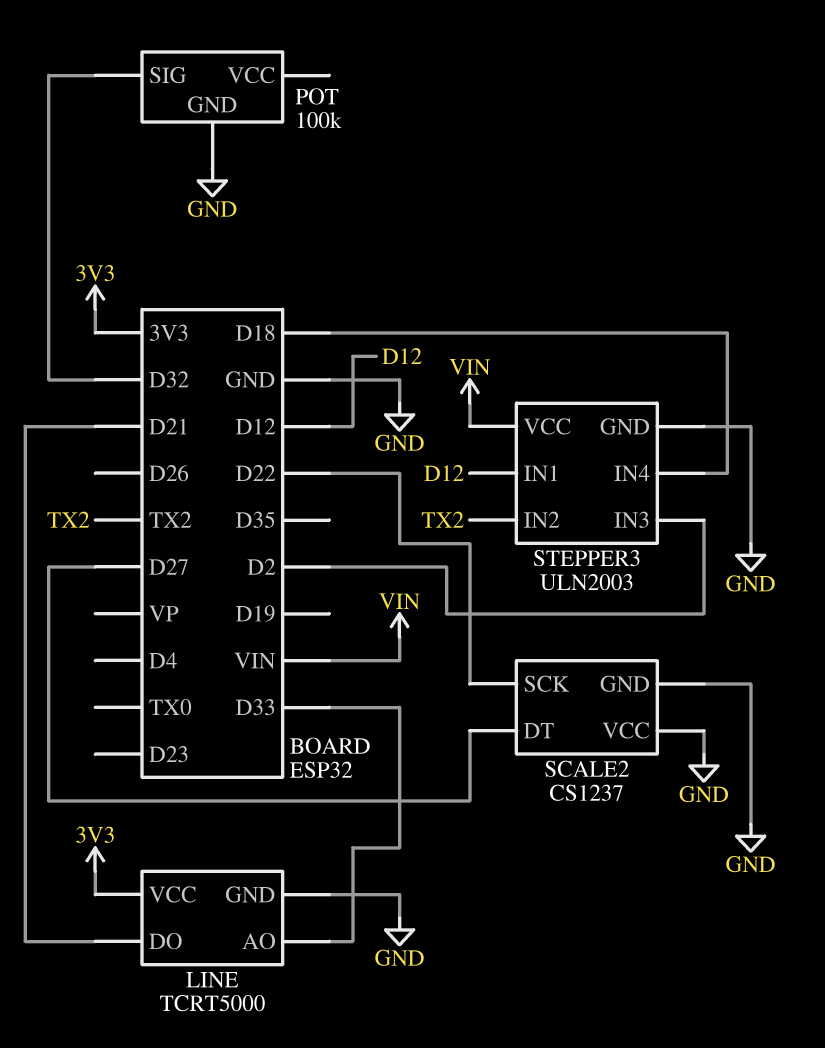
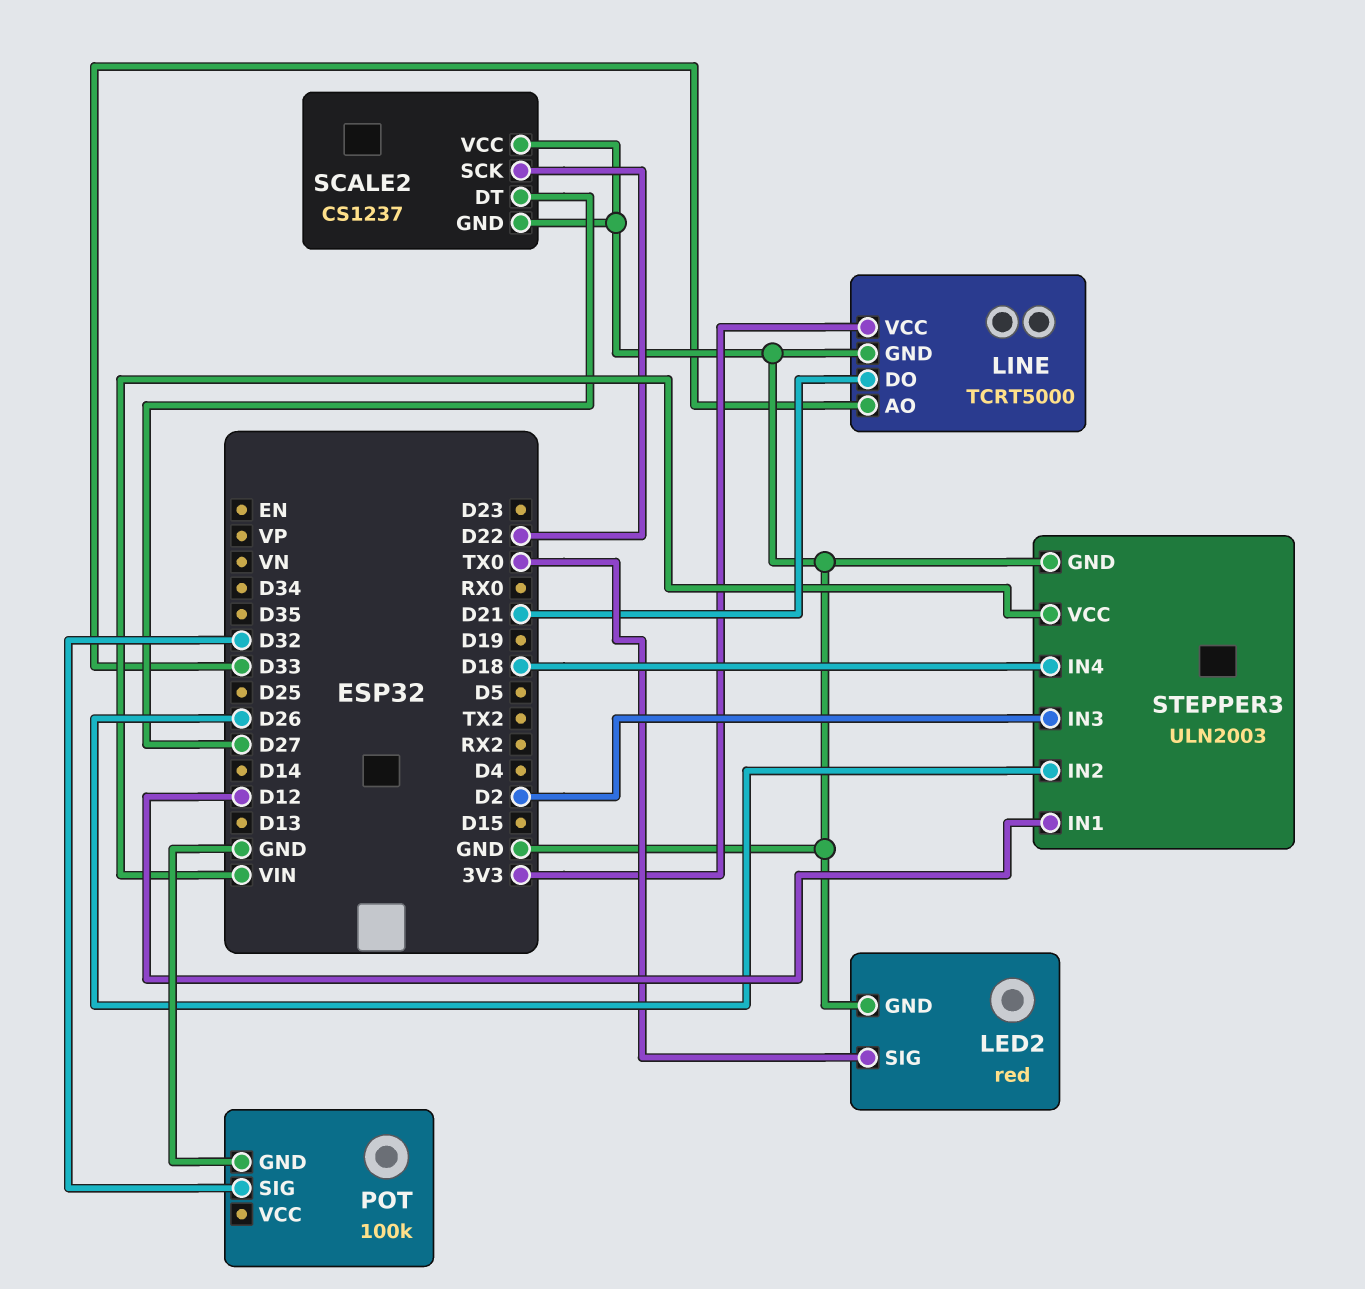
LED2: none -> red
LED2 pin GND: none -> GND
LED2 pin SIG: none -> TX0
STEPPER3 pin IN2: TX2 -> D26

